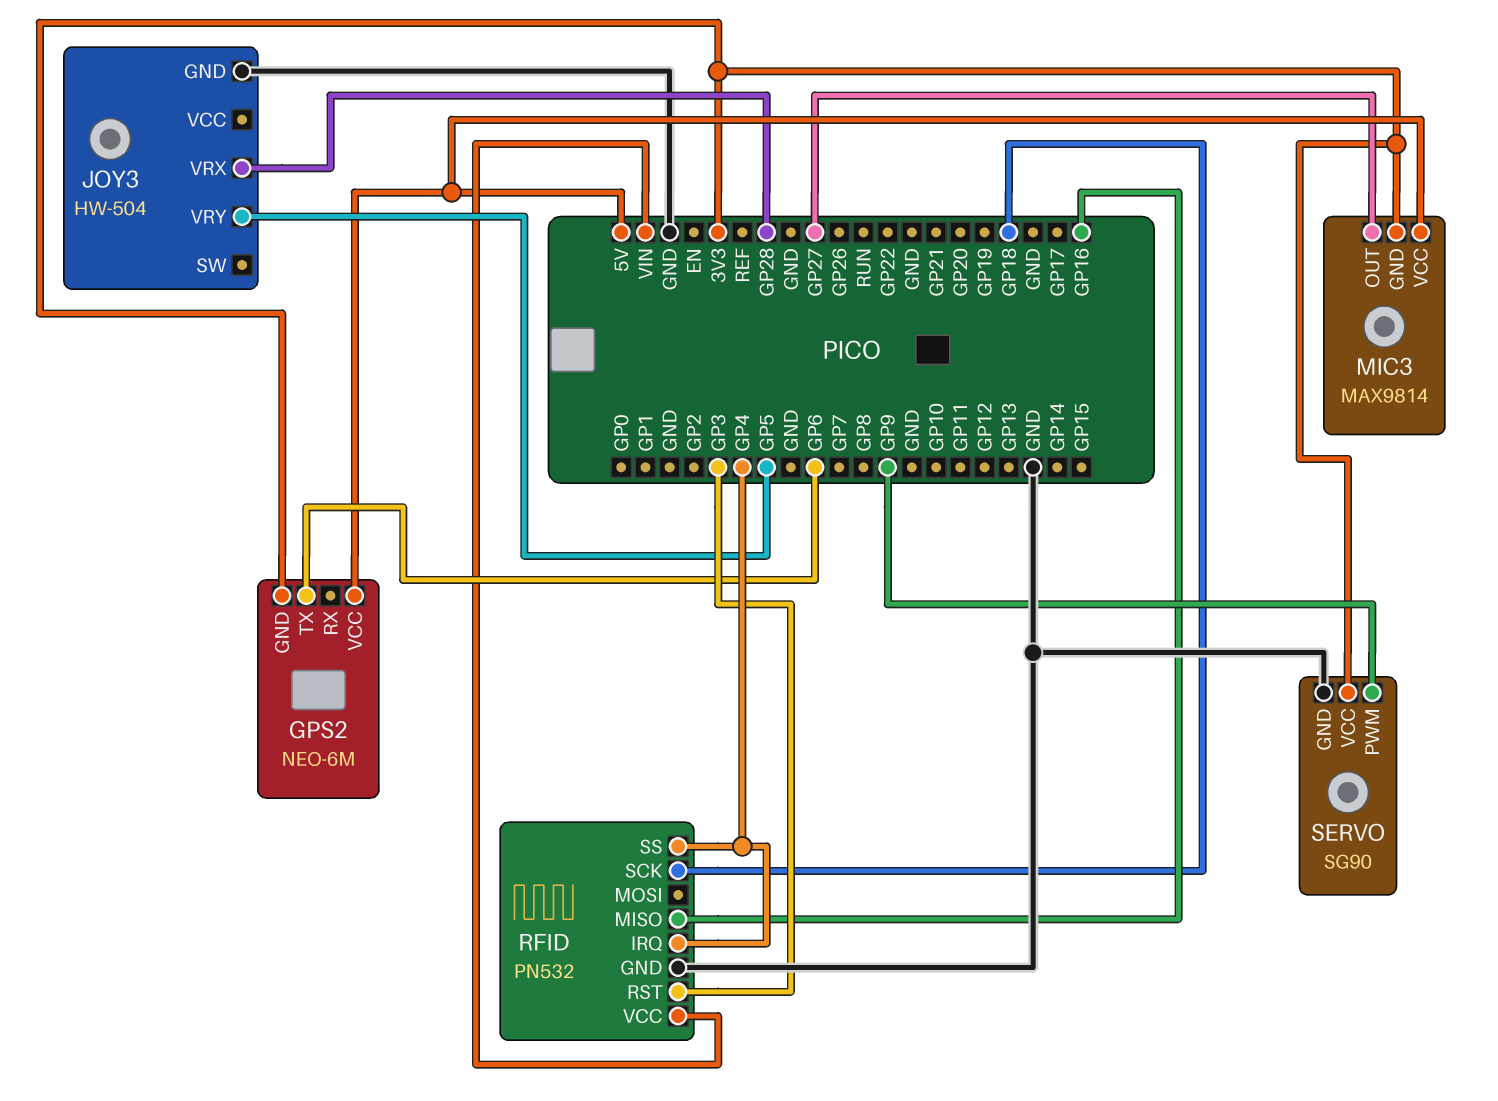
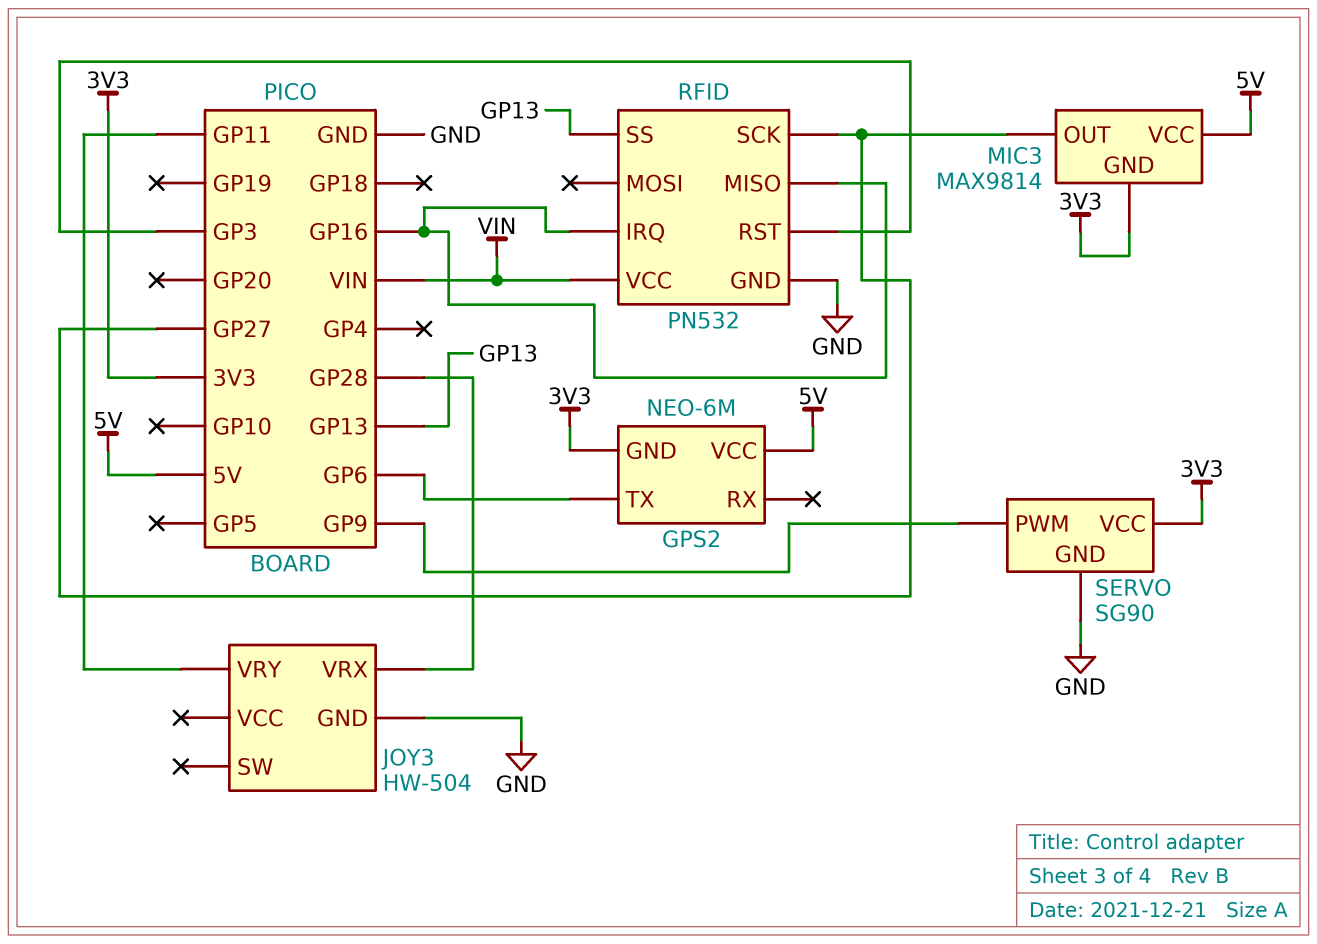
JOY3 pin VRY: GP5 -> GP11
RFID pin IRQ: GP4 -> GP16
RFID pin SCK: GP18 -> GP27
RFID pin SS: GP4 -> GP13

